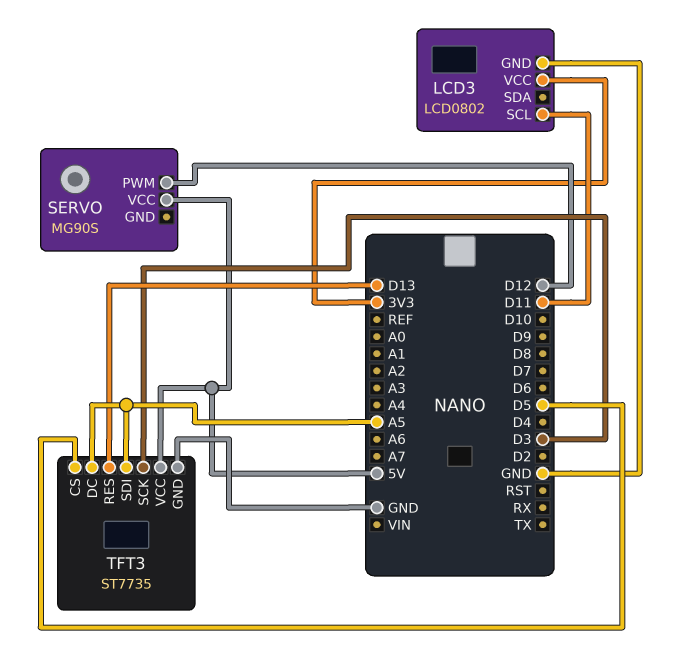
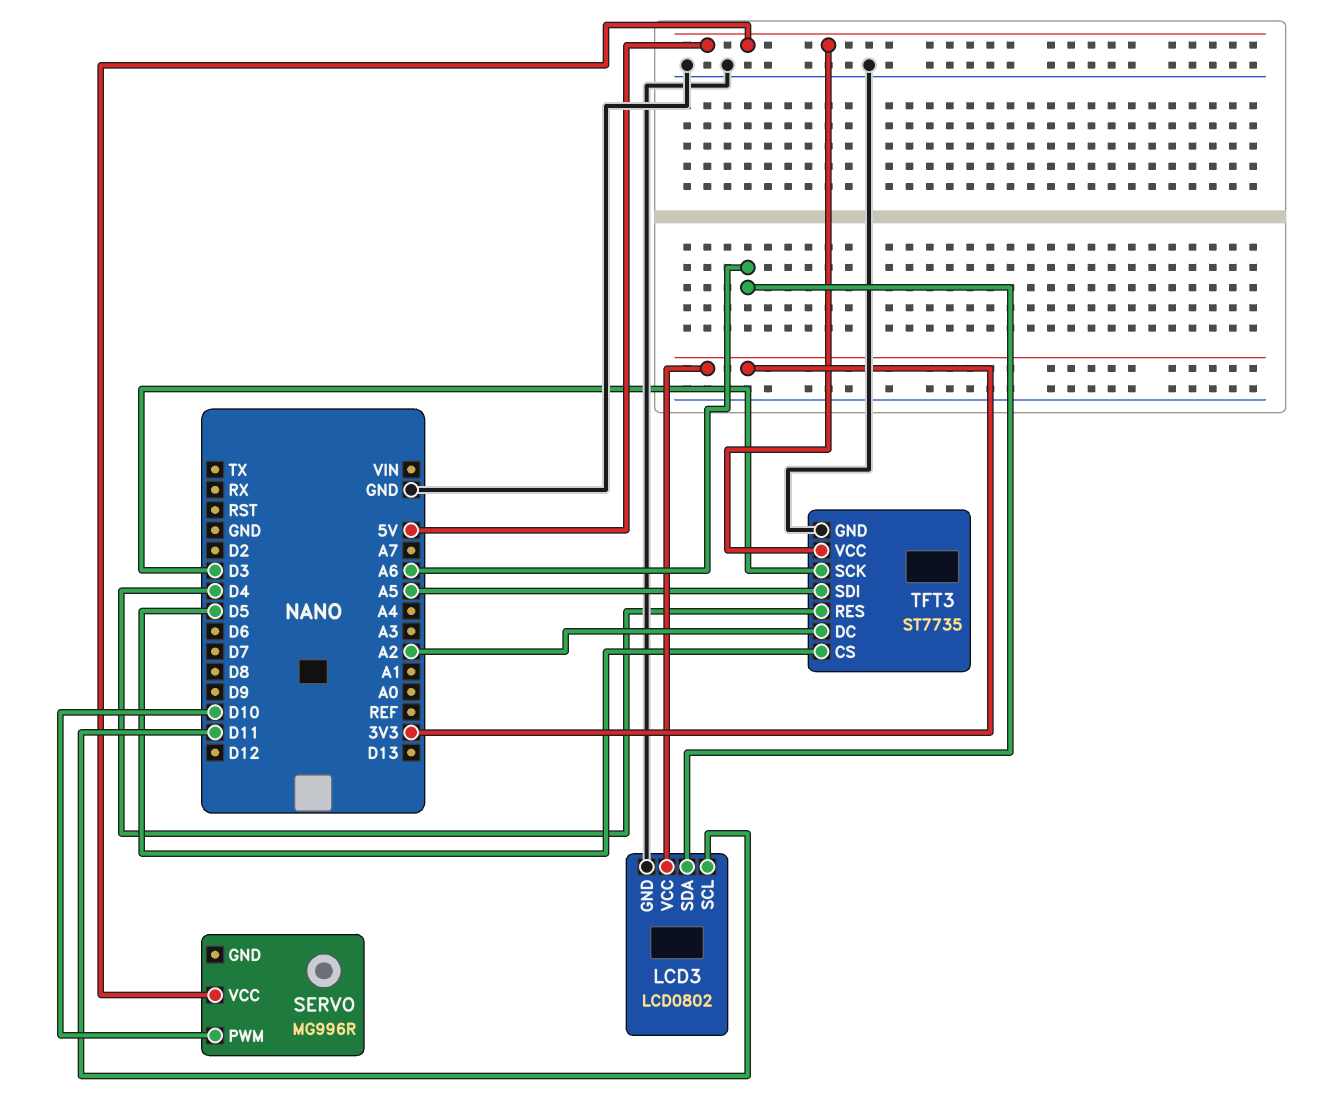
LCD3 pin SDA: none -> A6
SERVO: MG90S -> MG996R
SERVO pin PWM: D12 -> D10
TFT3 pin DC: A5 -> A2
TFT3 pin RES: D13 -> D4

